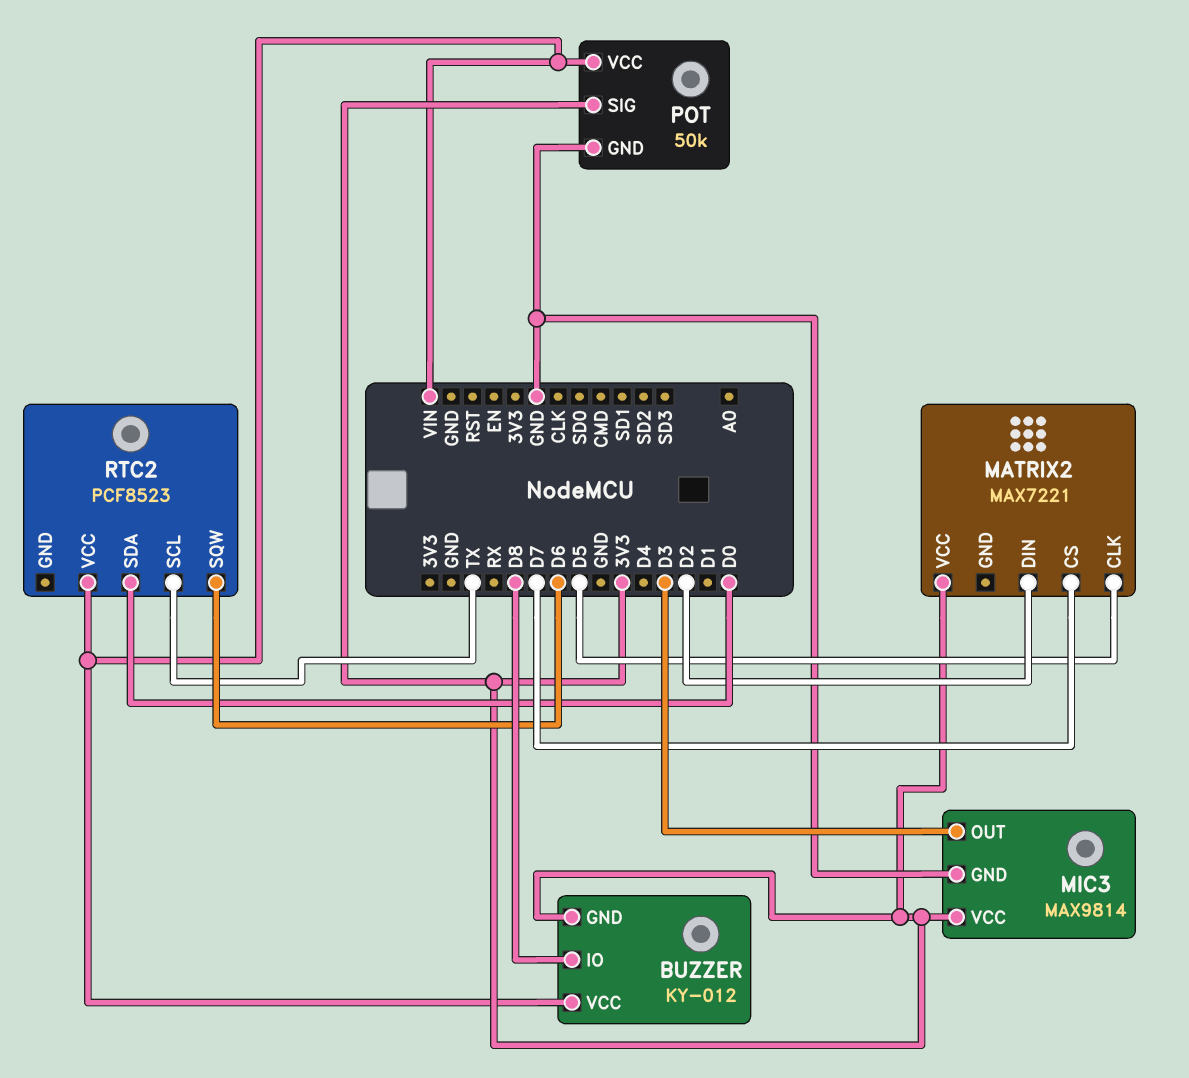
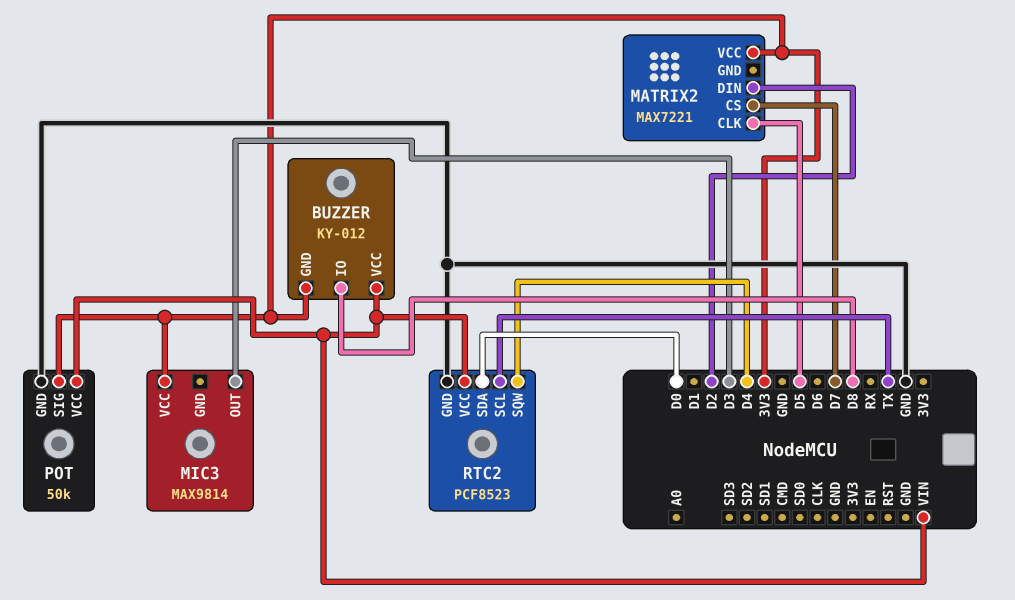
MIC3 pin GND: GND -> none
RTC2 pin GND: none -> GND
RTC2 pin SQW: D6 -> D4

